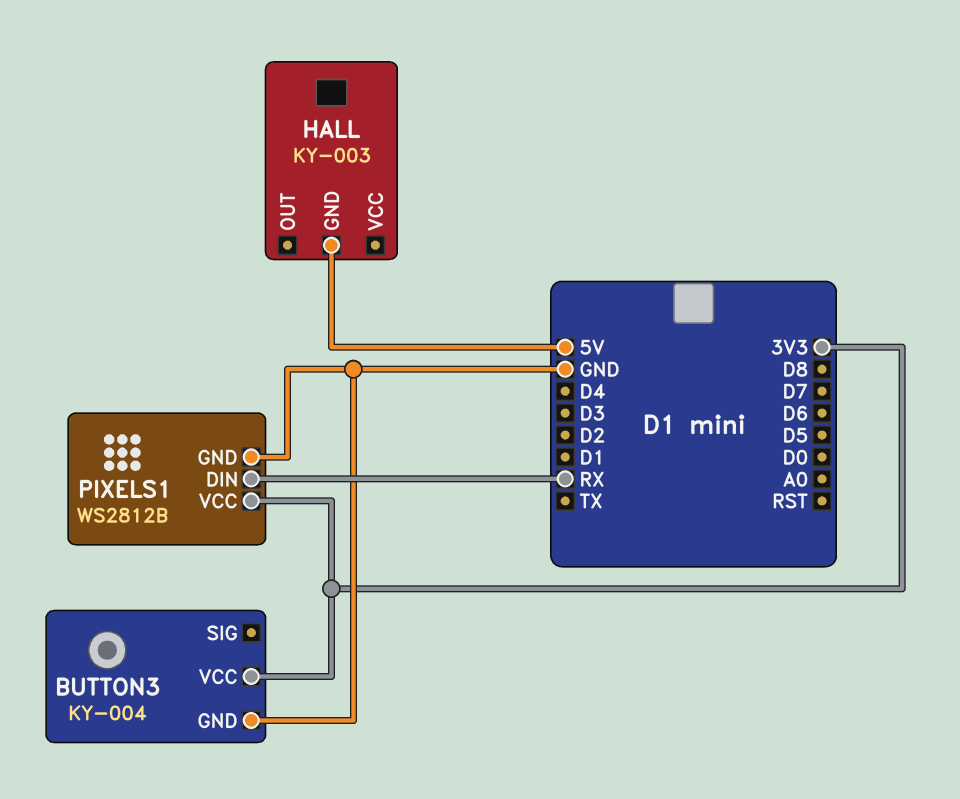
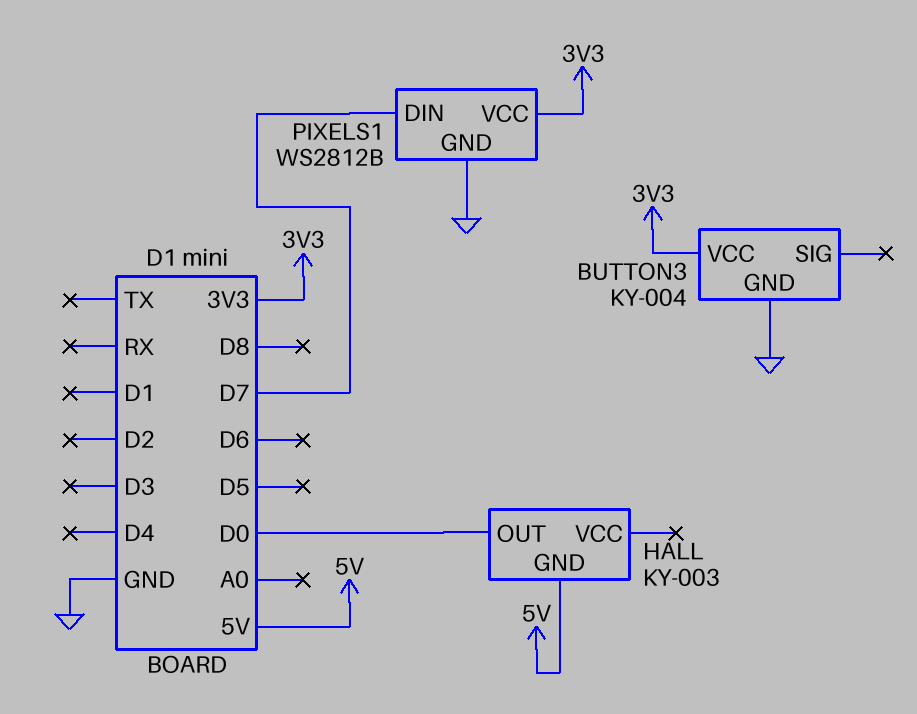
HALL pin OUT: none -> D0
PIXELS1 pin DIN: RX -> D7

